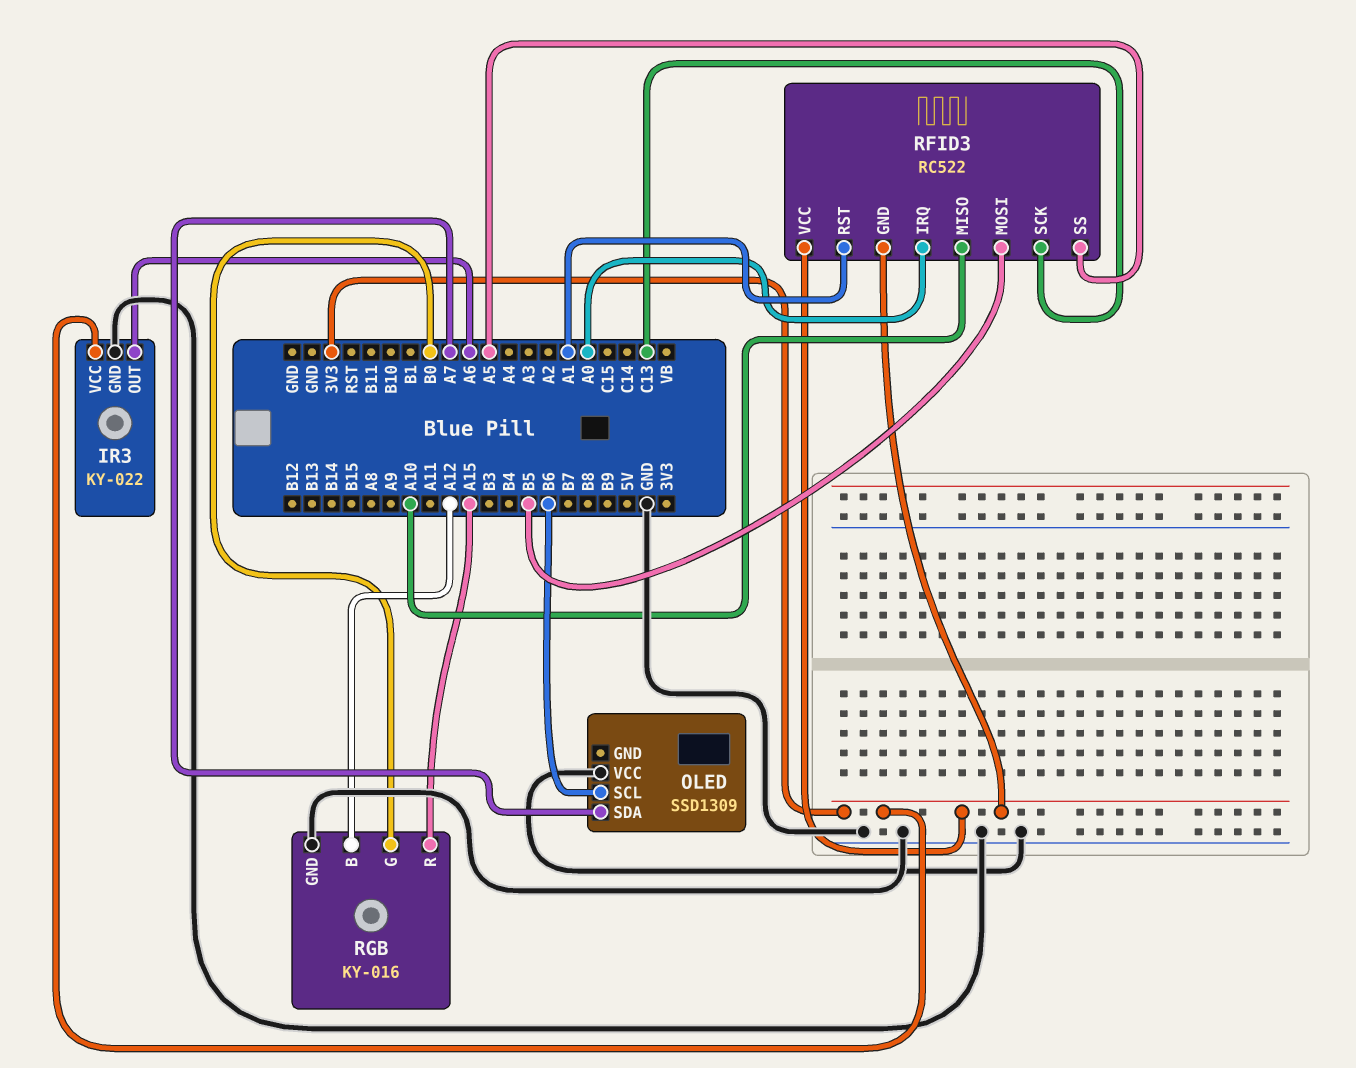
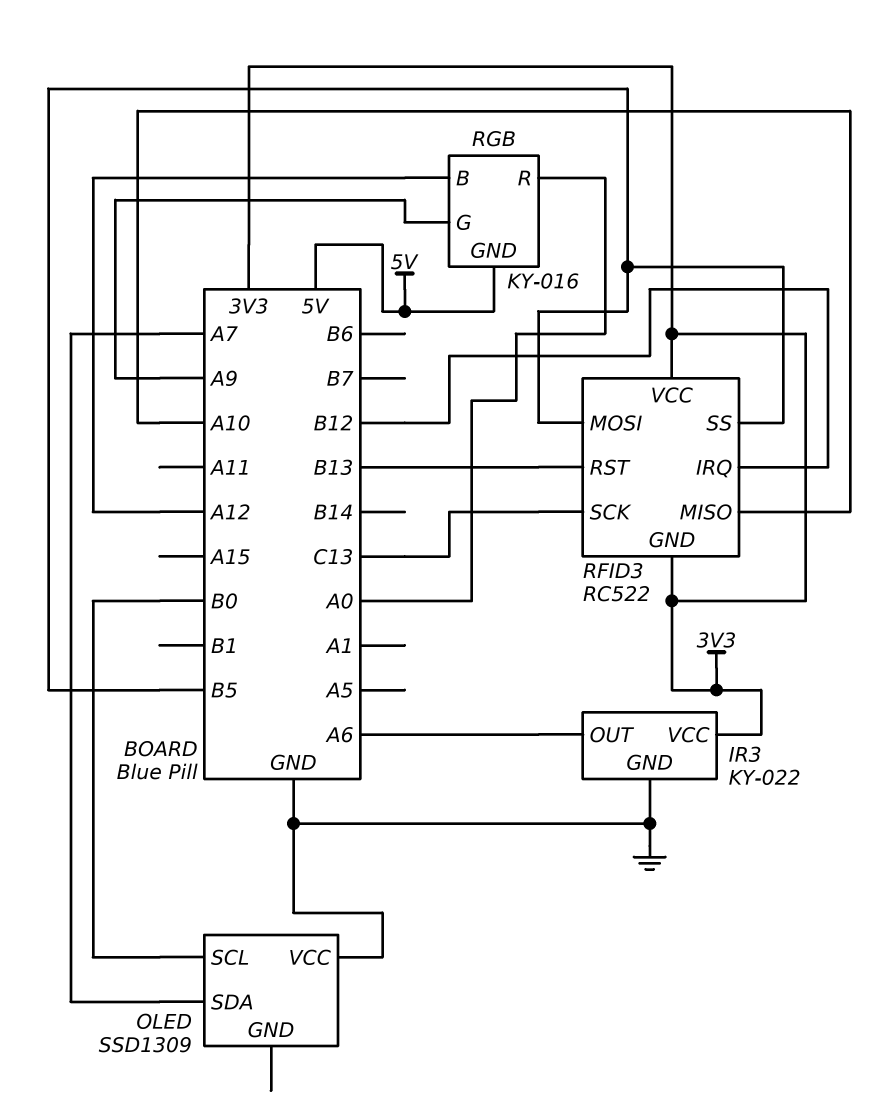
OLED pin SCL: B6 -> B0
RFID3 pin IRQ: A0 -> B12
RFID3 pin RST: A1 -> B13
RFID3 pin SS: A5 -> B5
RGB pin G: B0 -> A9
RGB pin GND: GND -> 5V
RGB pin R: A15 -> A0

